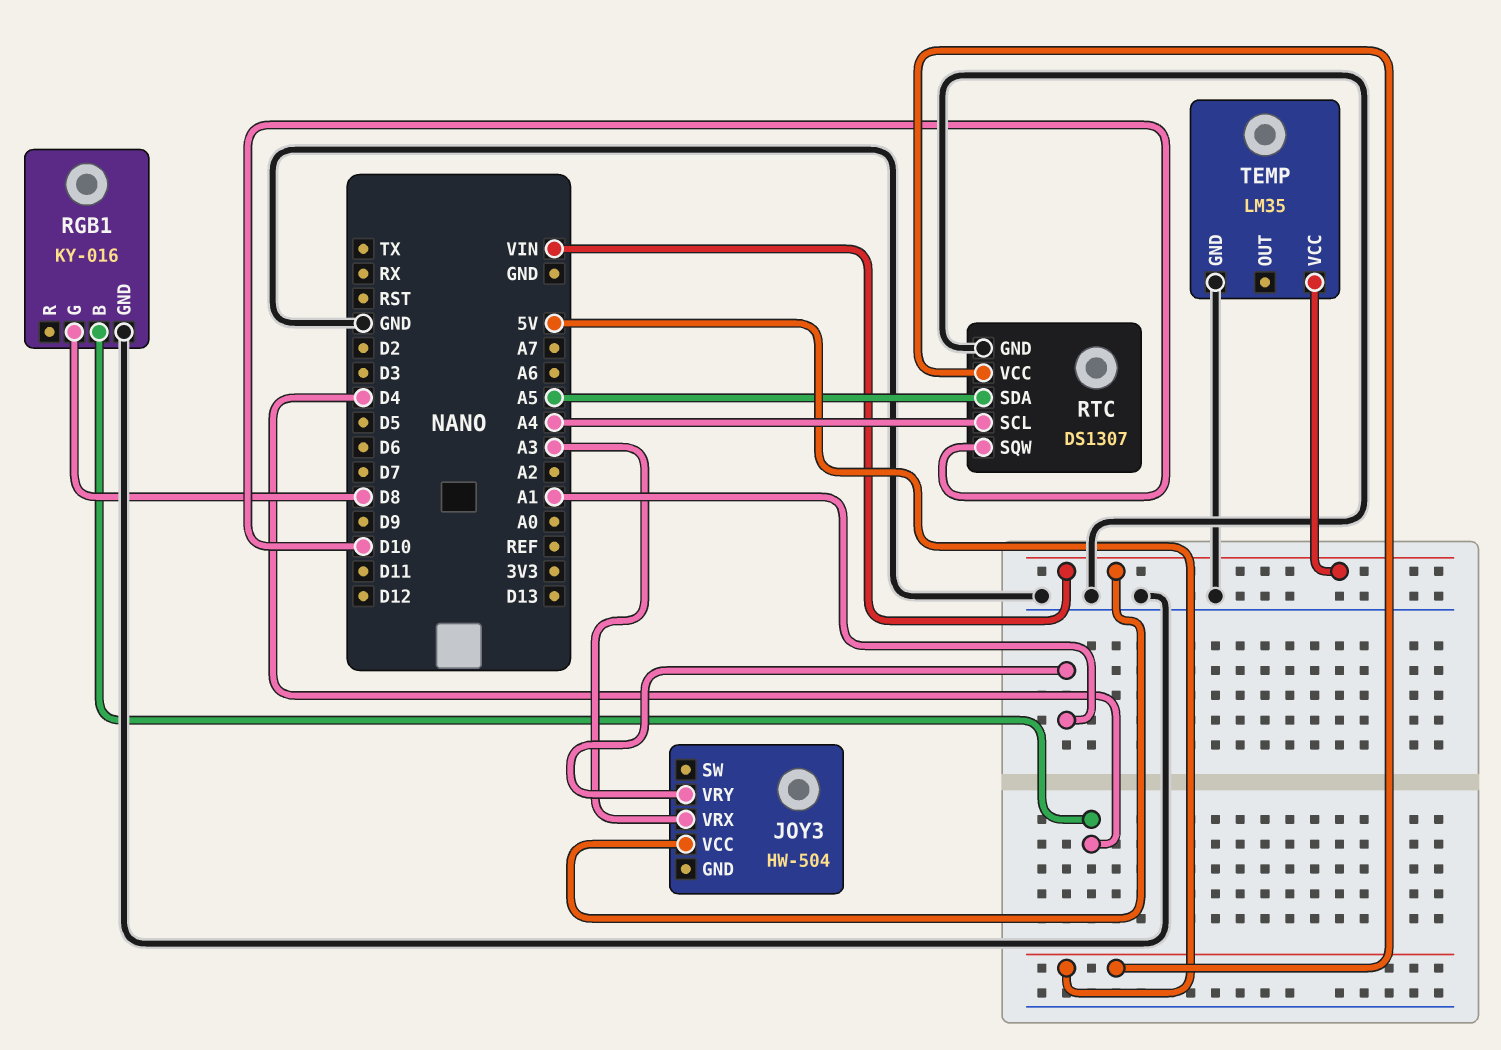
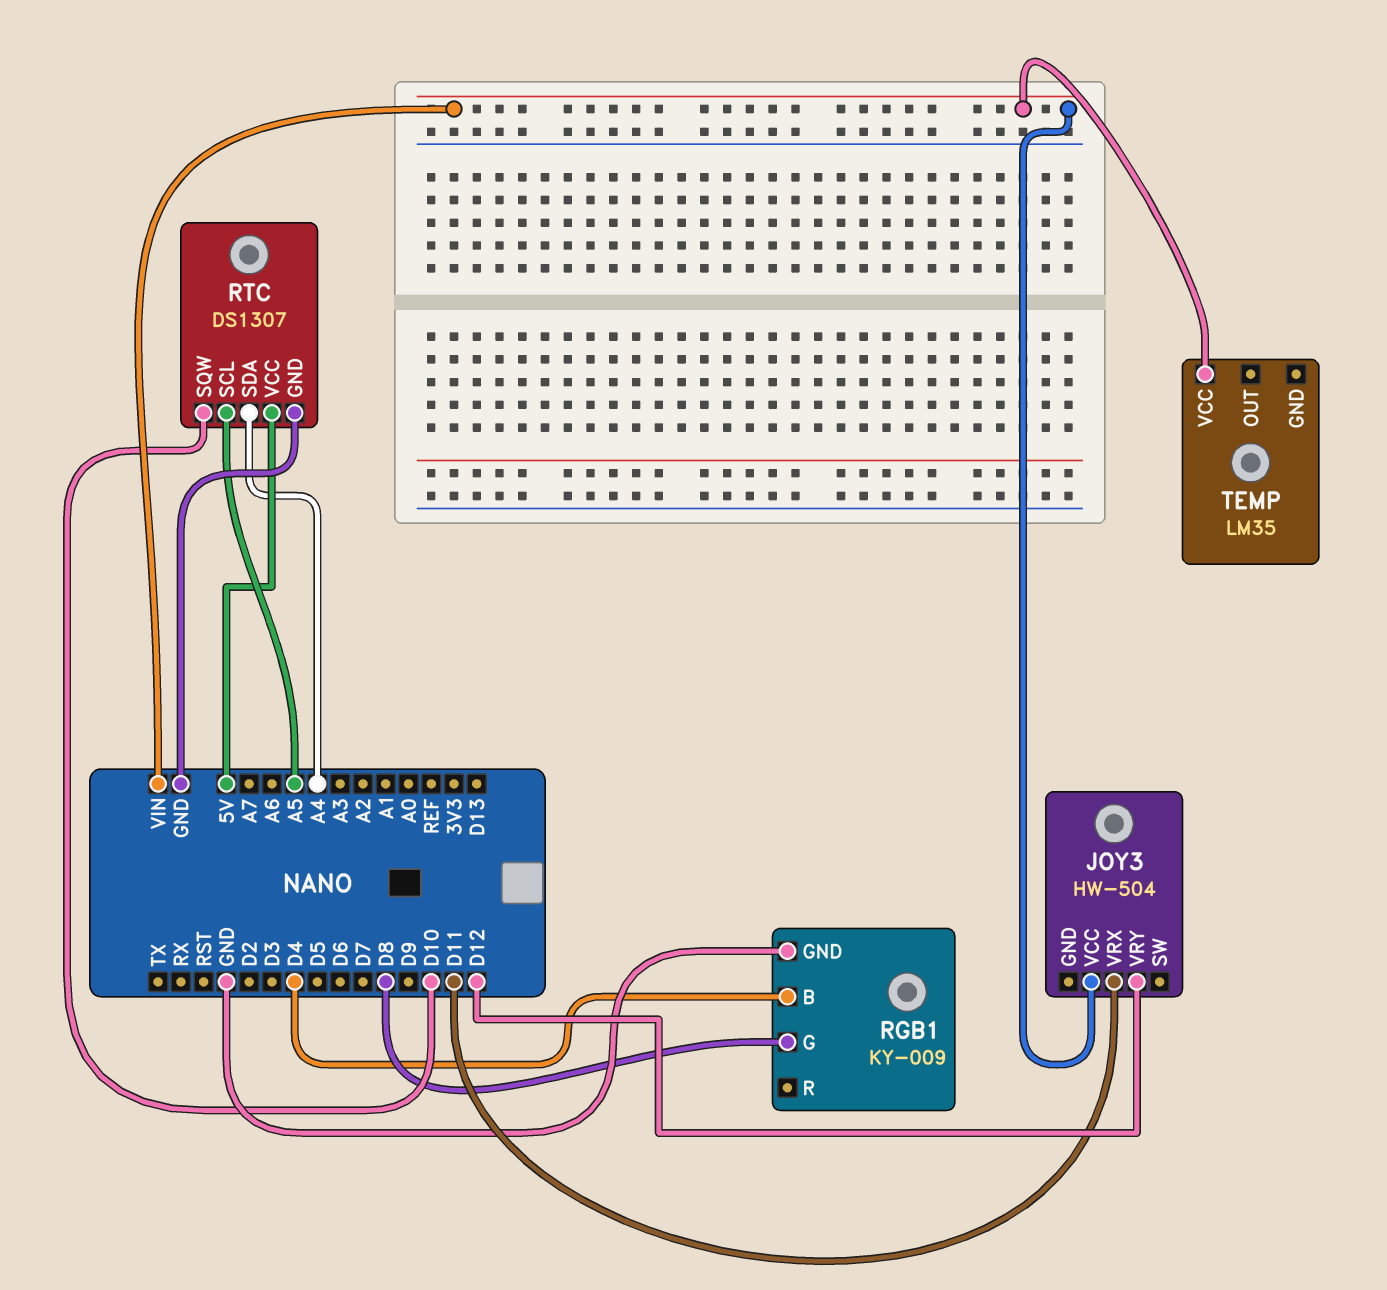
JOY3 pin VRX: A3 -> D11
JOY3 pin VRY: A1 -> D12
RGB1: KY-016 -> KY-009
RTC pin SCL: A4 -> A5
RTC pin SDA: A5 -> A4
TEMP pin GND: GND -> none

